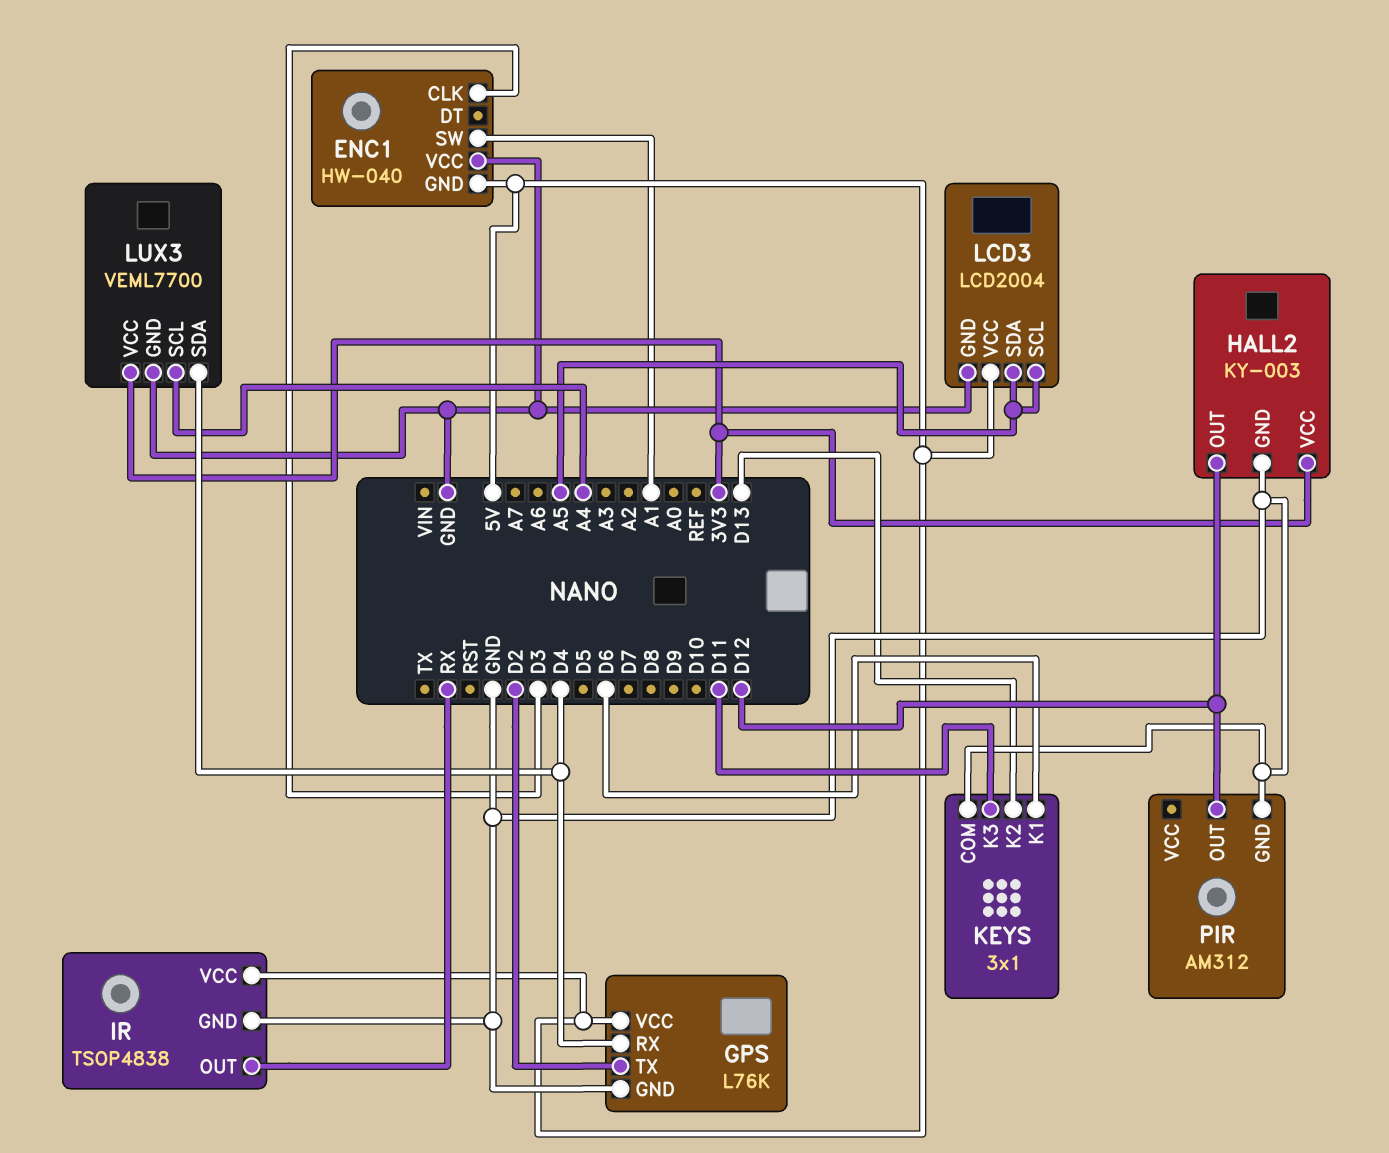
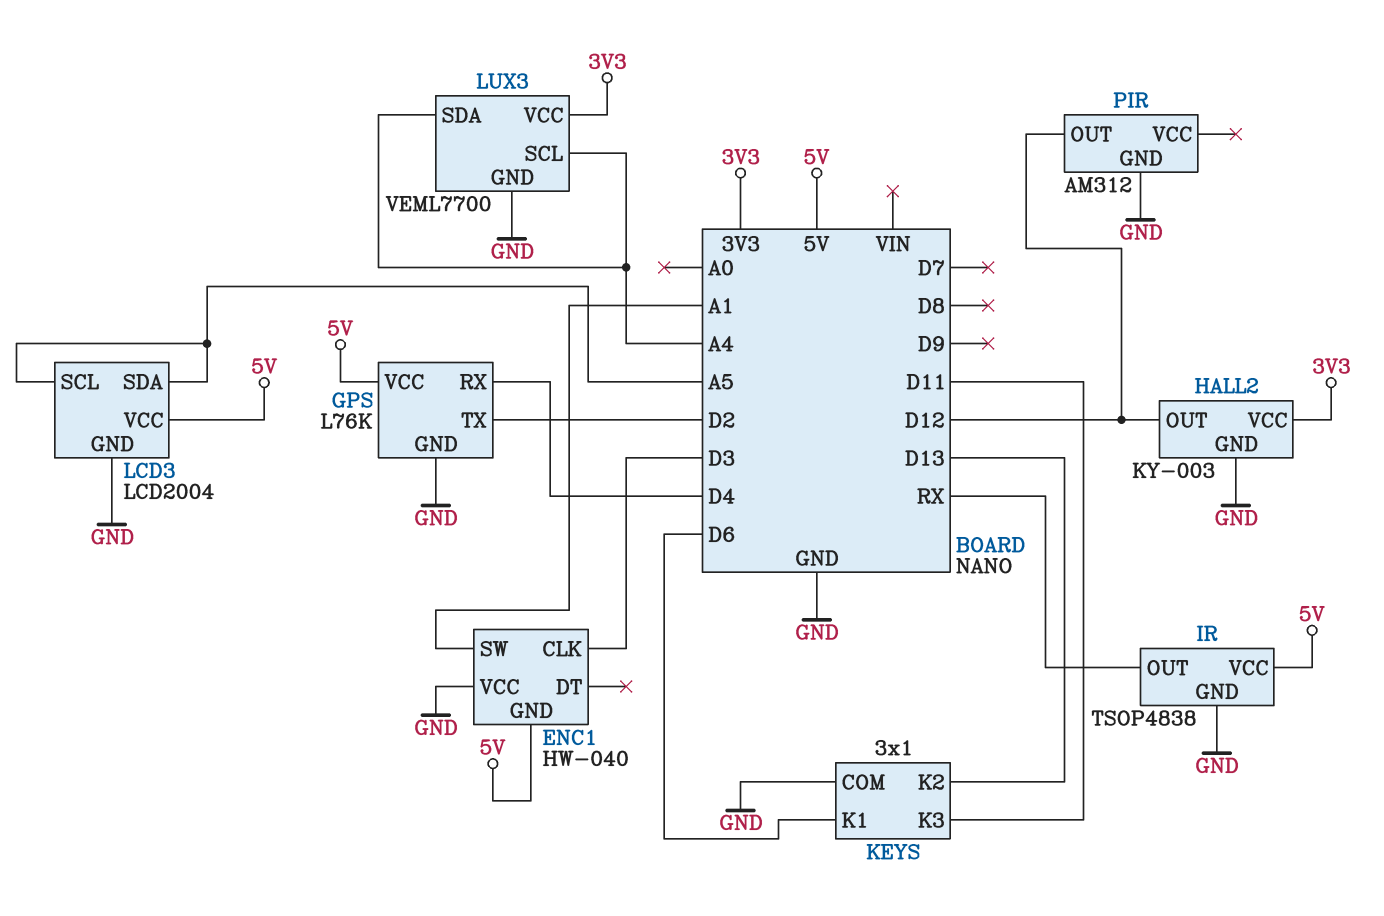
LUX3 pin SDA: D4 -> A4

